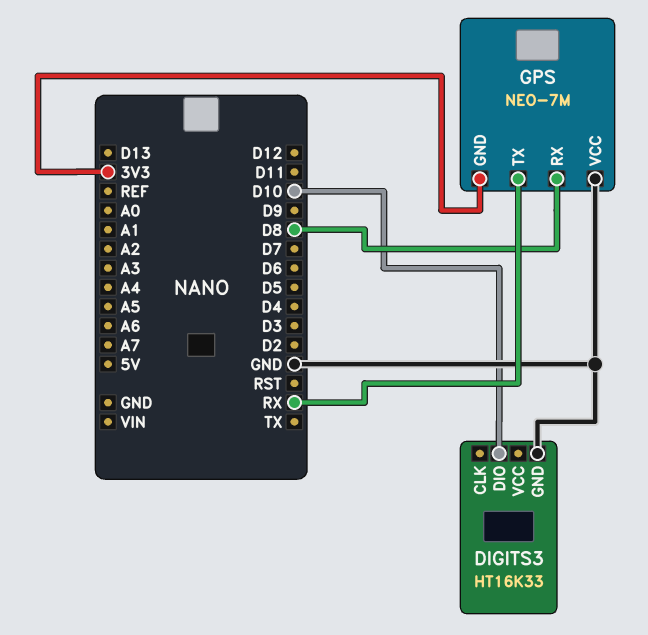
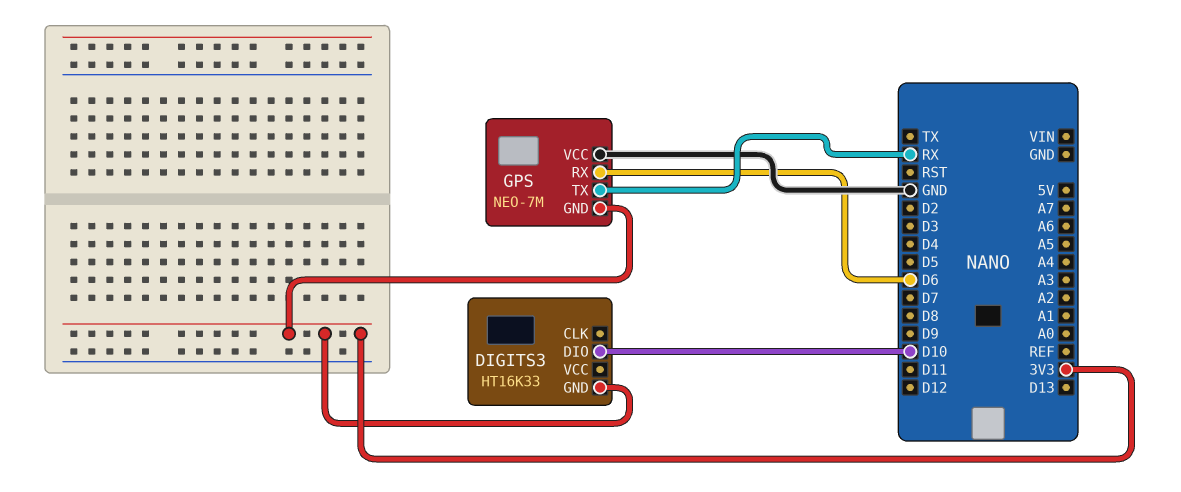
DIGITS3 pin GND: GND -> 3V3
GPS pin RX: D8 -> D6

